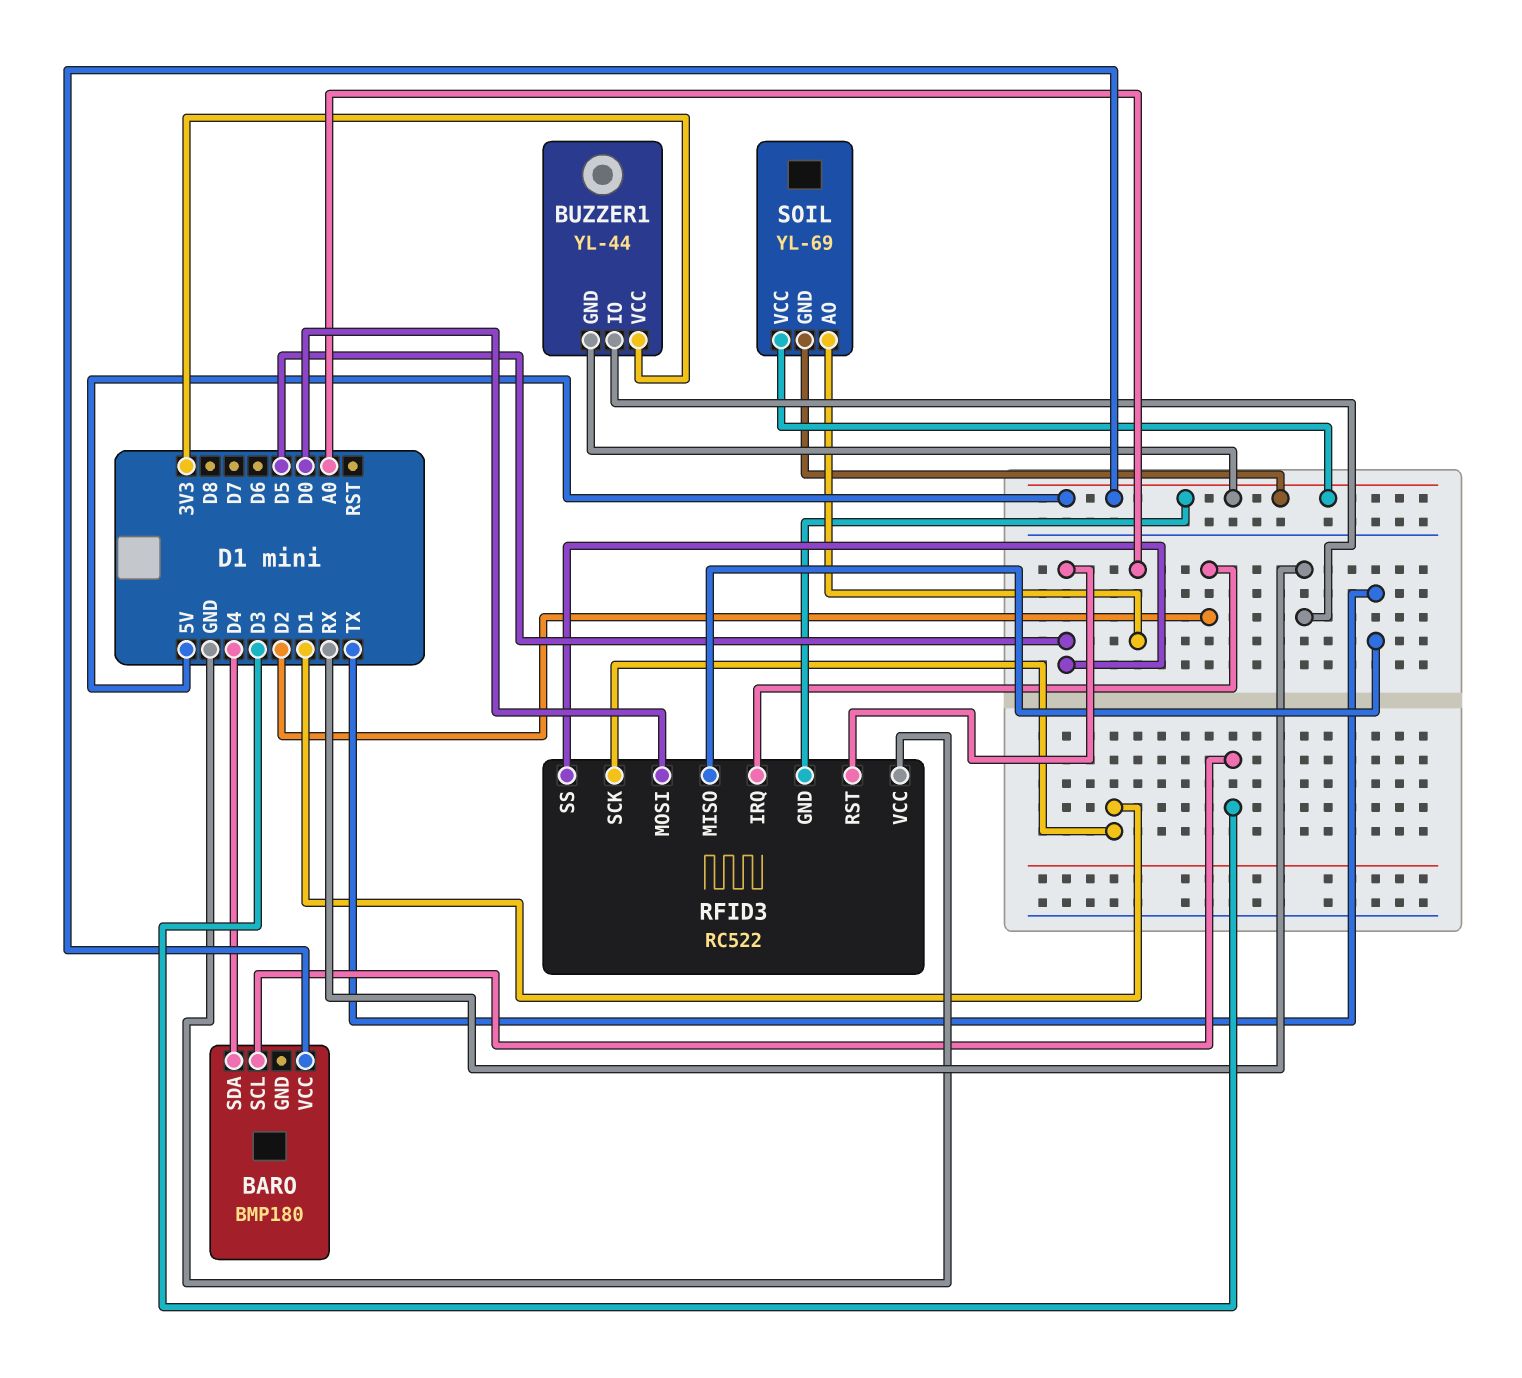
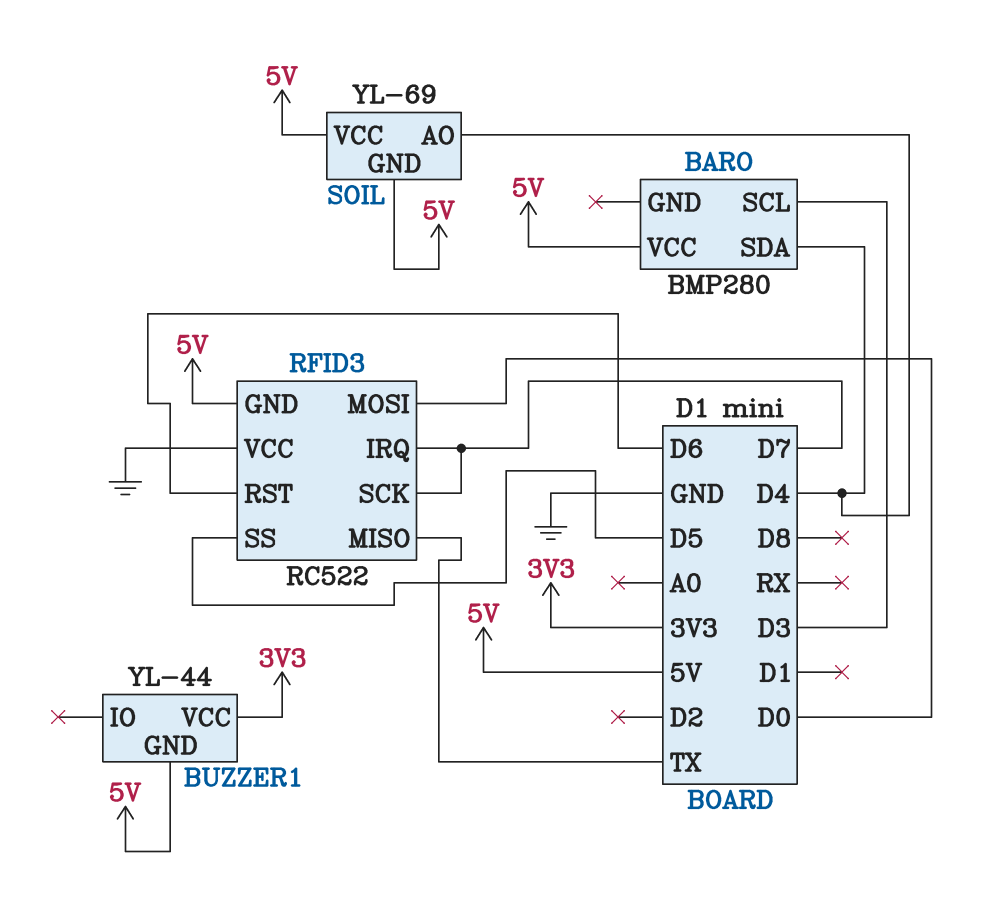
BARO: BMP180 -> BMP280
BUZZER1 pin IO: RX -> none
RFID3 pin IRQ: D2 -> D7
RFID3 pin RST: D5 -> D6
RFID3 pin SCK: D1 -> D7
SOIL pin AO: A0 -> D4

